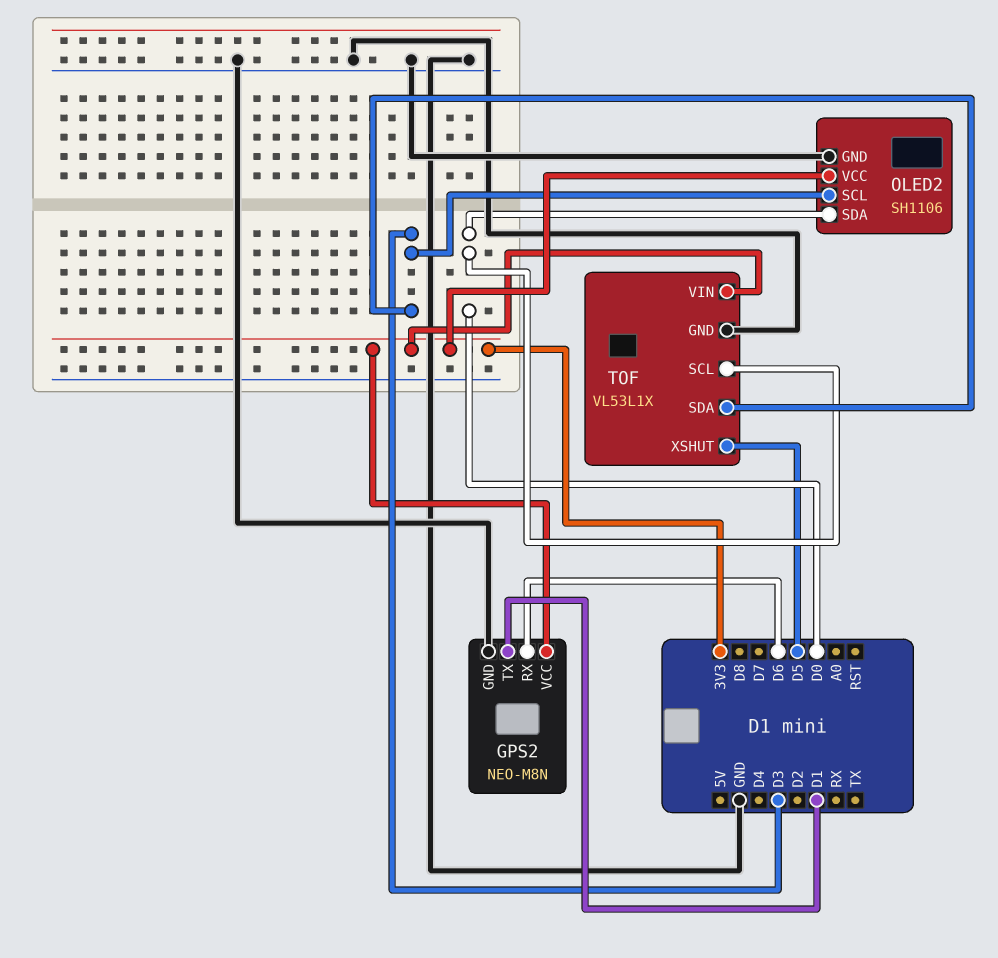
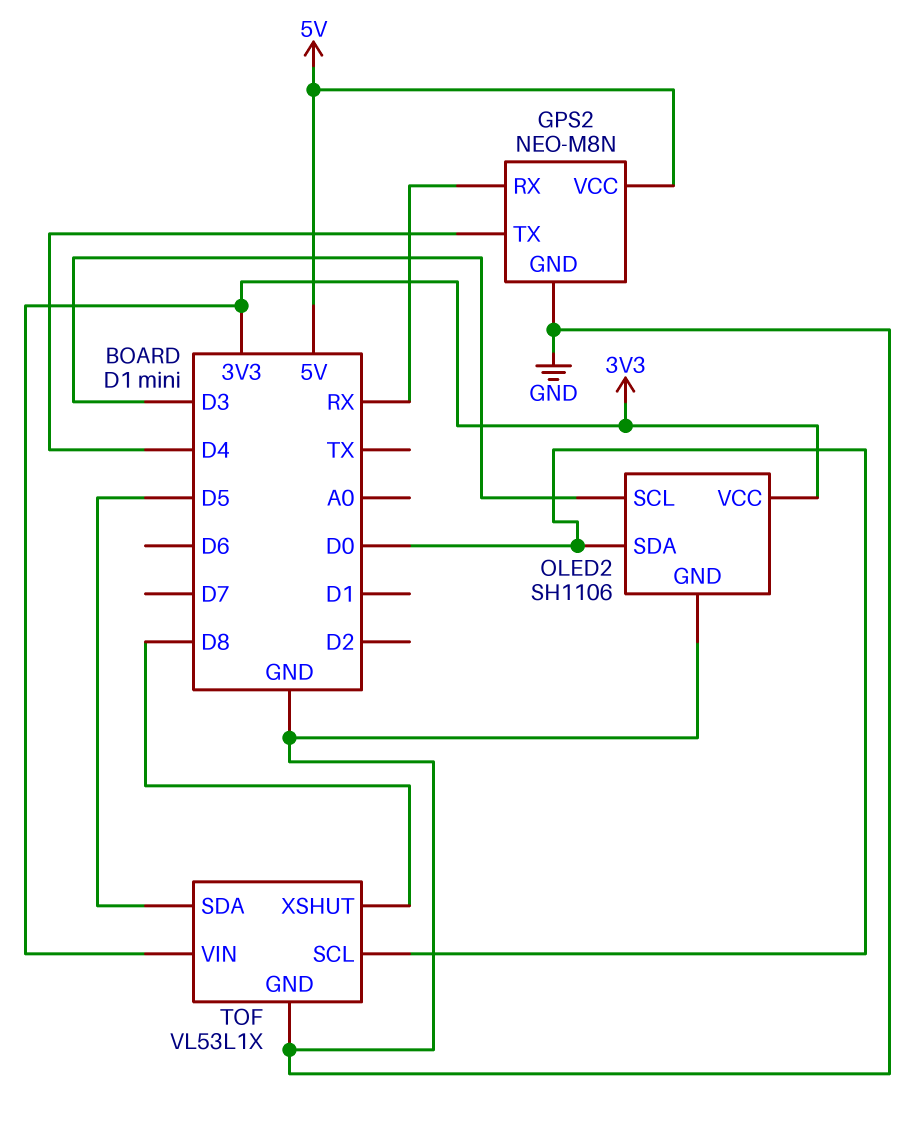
GPS2 pin RX: D6 -> RX
GPS2 pin TX: D1 -> D4
GPS2 pin VCC: 3V3 -> 5V
TOF pin SDA: D3 -> D5
TOF pin XSHUT: D5 -> D8

